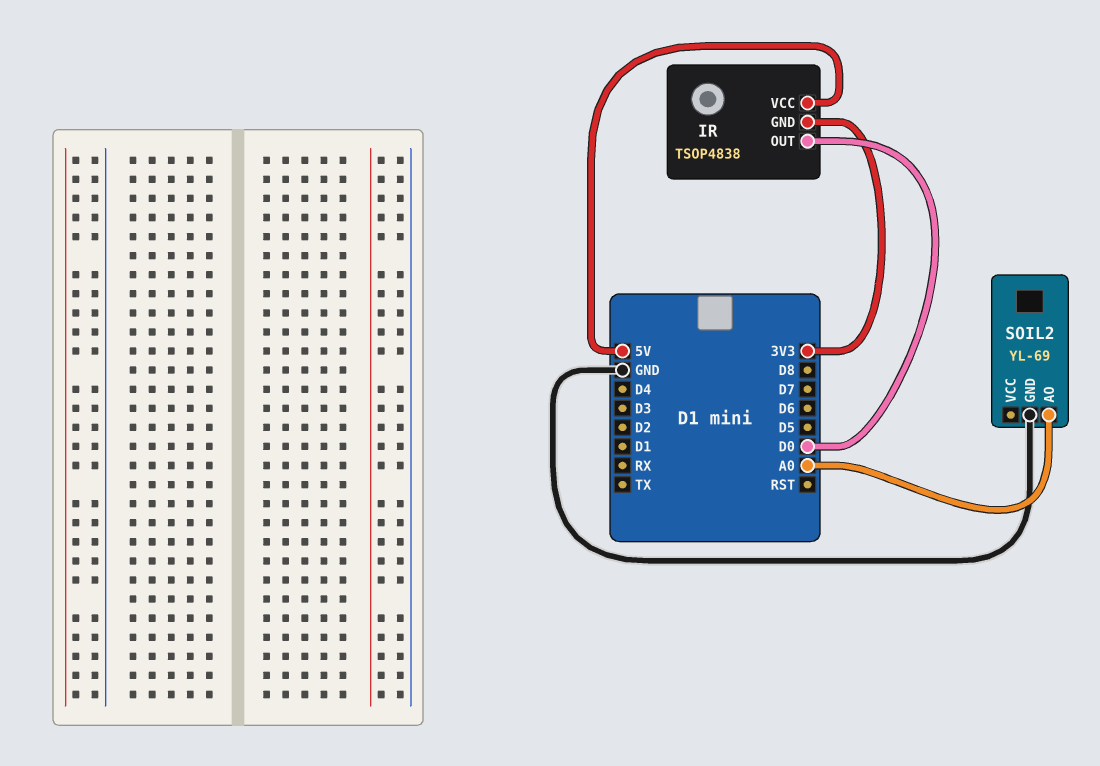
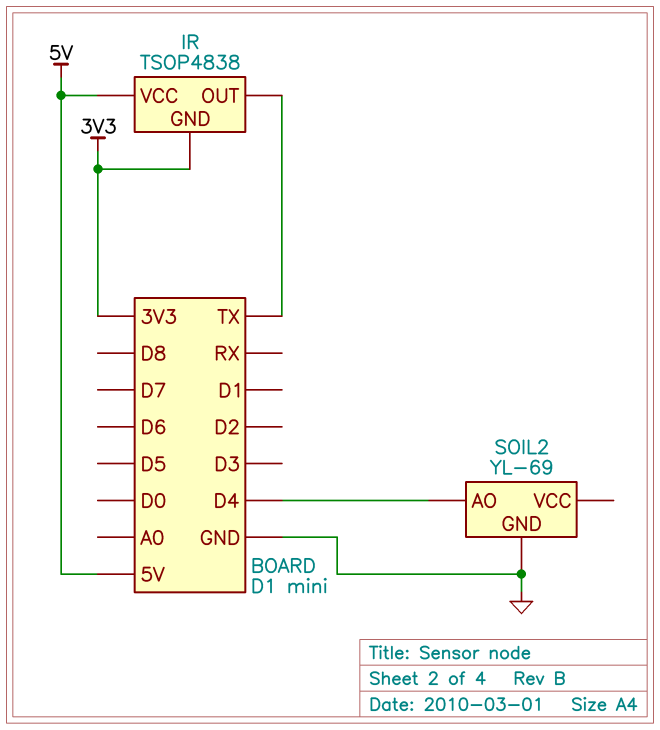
IR pin OUT: D0 -> TX
SOIL2 pin AO: A0 -> D4

